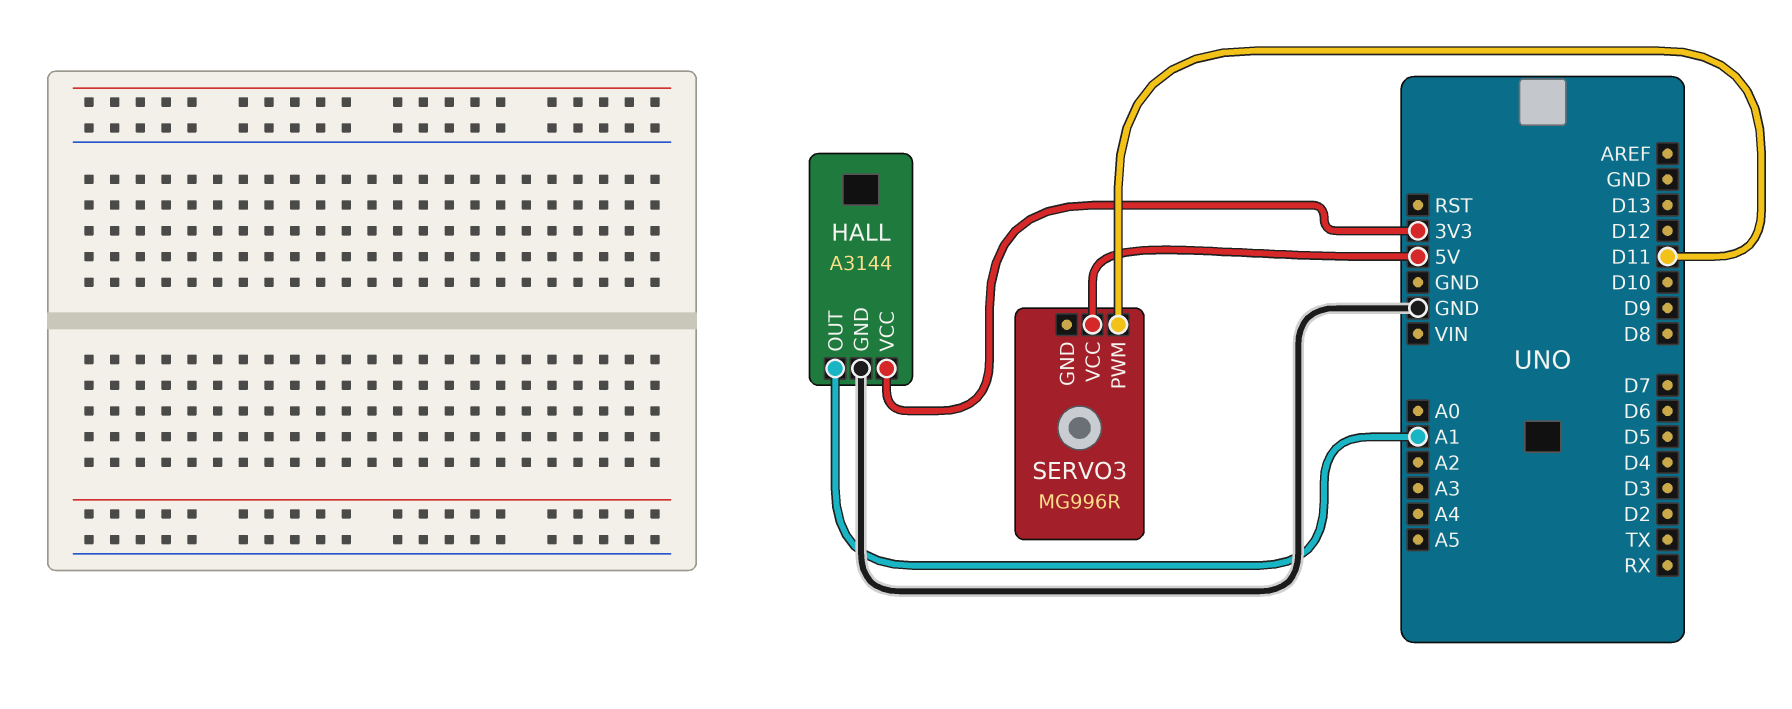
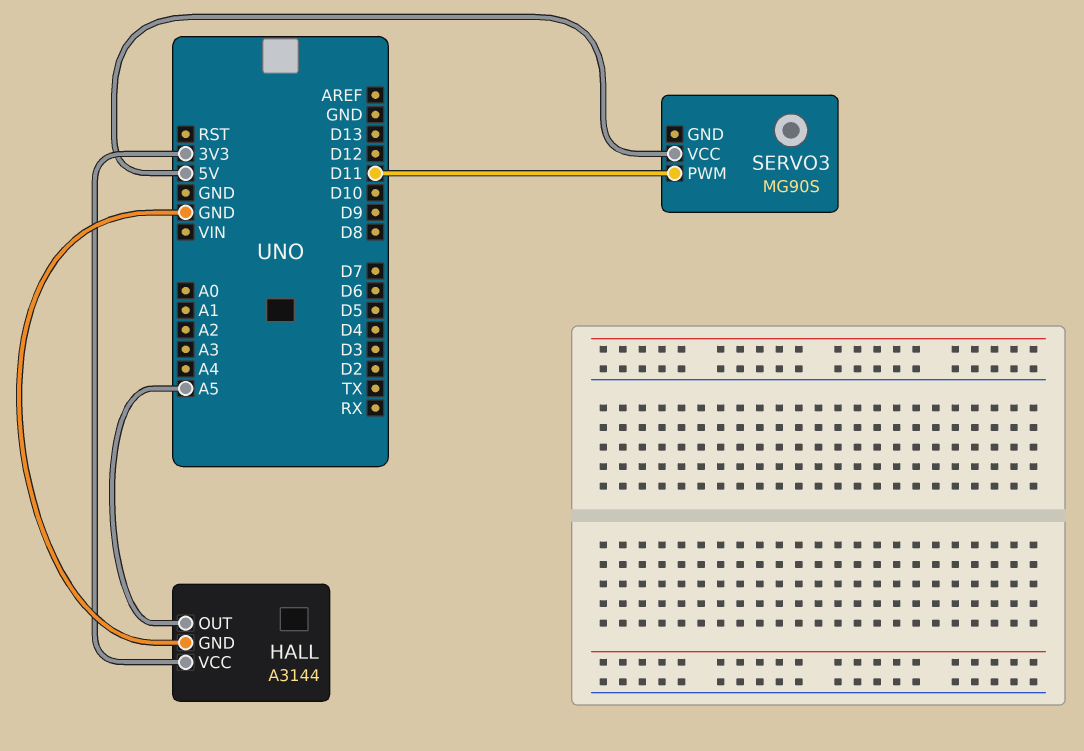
HALL pin OUT: A1 -> A5
SERVO3: MG996R -> MG90S

